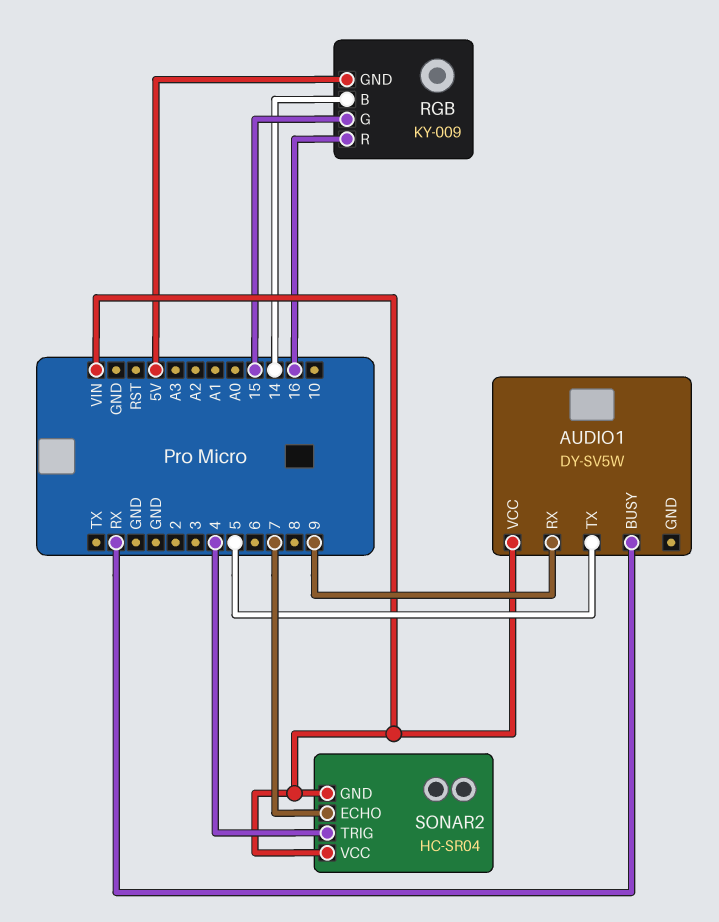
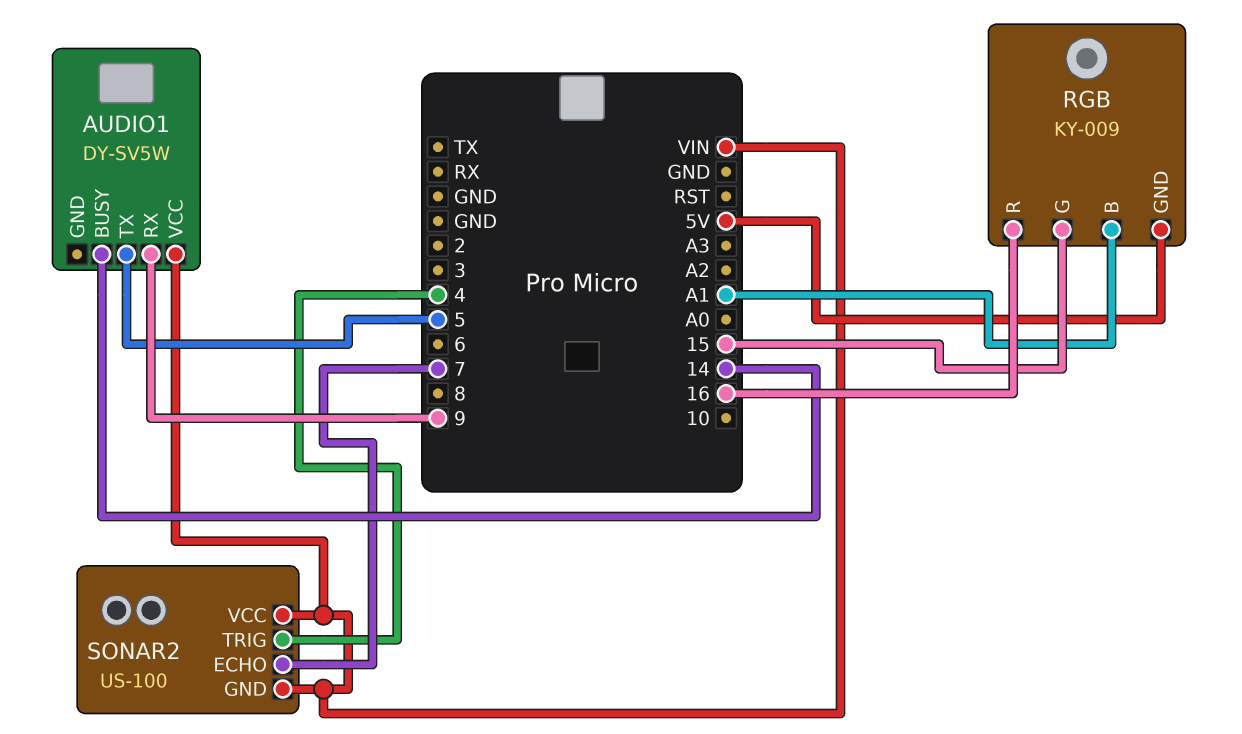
AUDIO1 pin BUSY: RX -> 14
RGB pin B: 14 -> A1
SONAR2: HC-SR04 -> US-100

